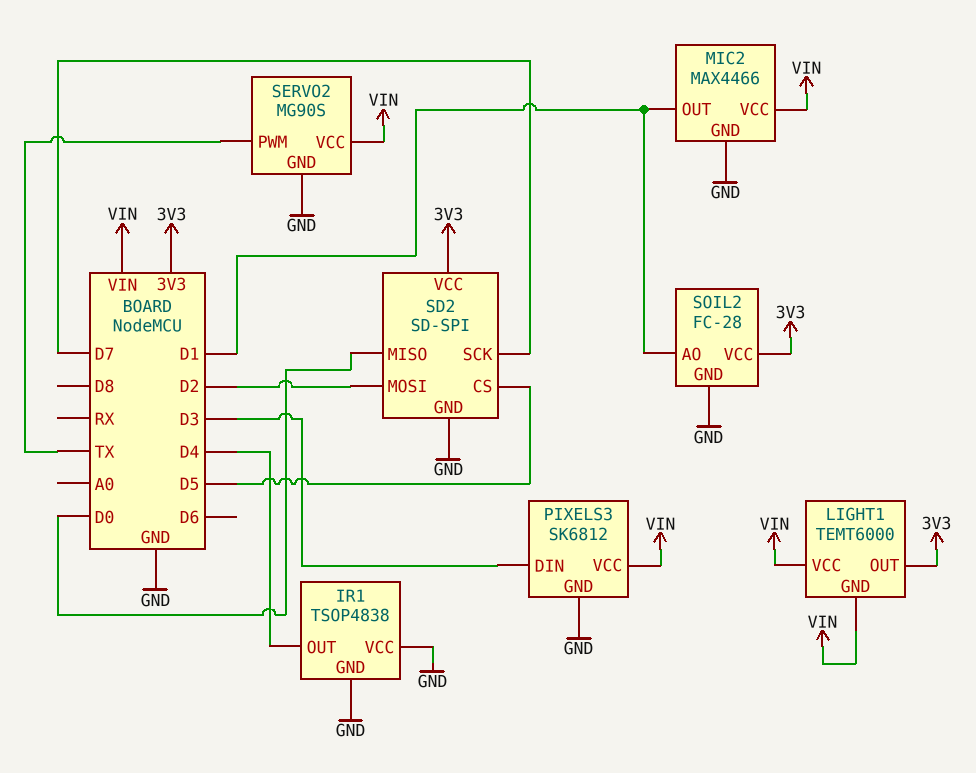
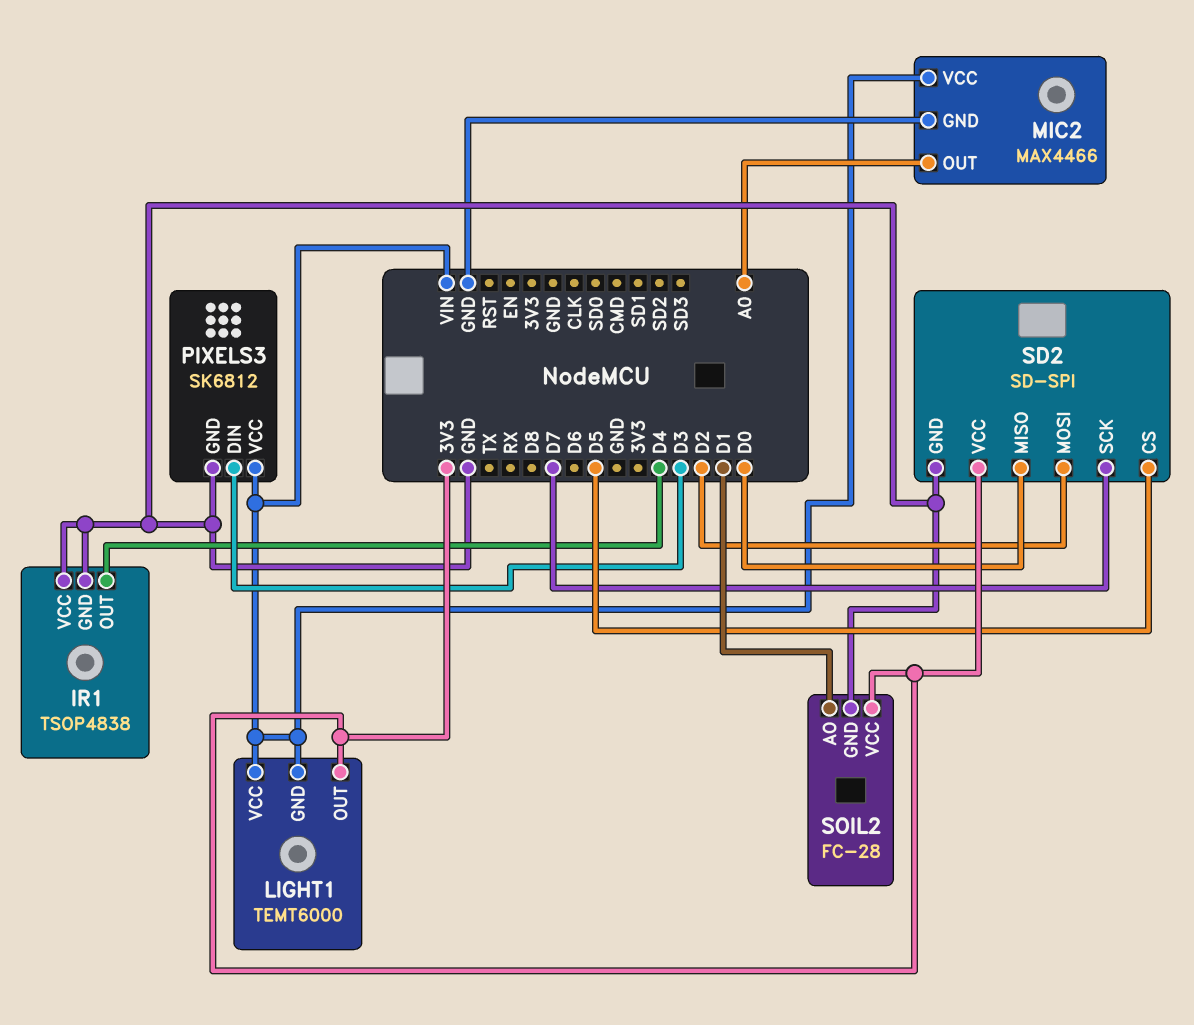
MIC2 pin OUT: D1 -> A0
SERVO2: MG90S -> none
SERVO2 pin GND: GND -> none
SERVO2 pin PWM: TX -> none
SERVO2 pin VCC: VIN -> none

